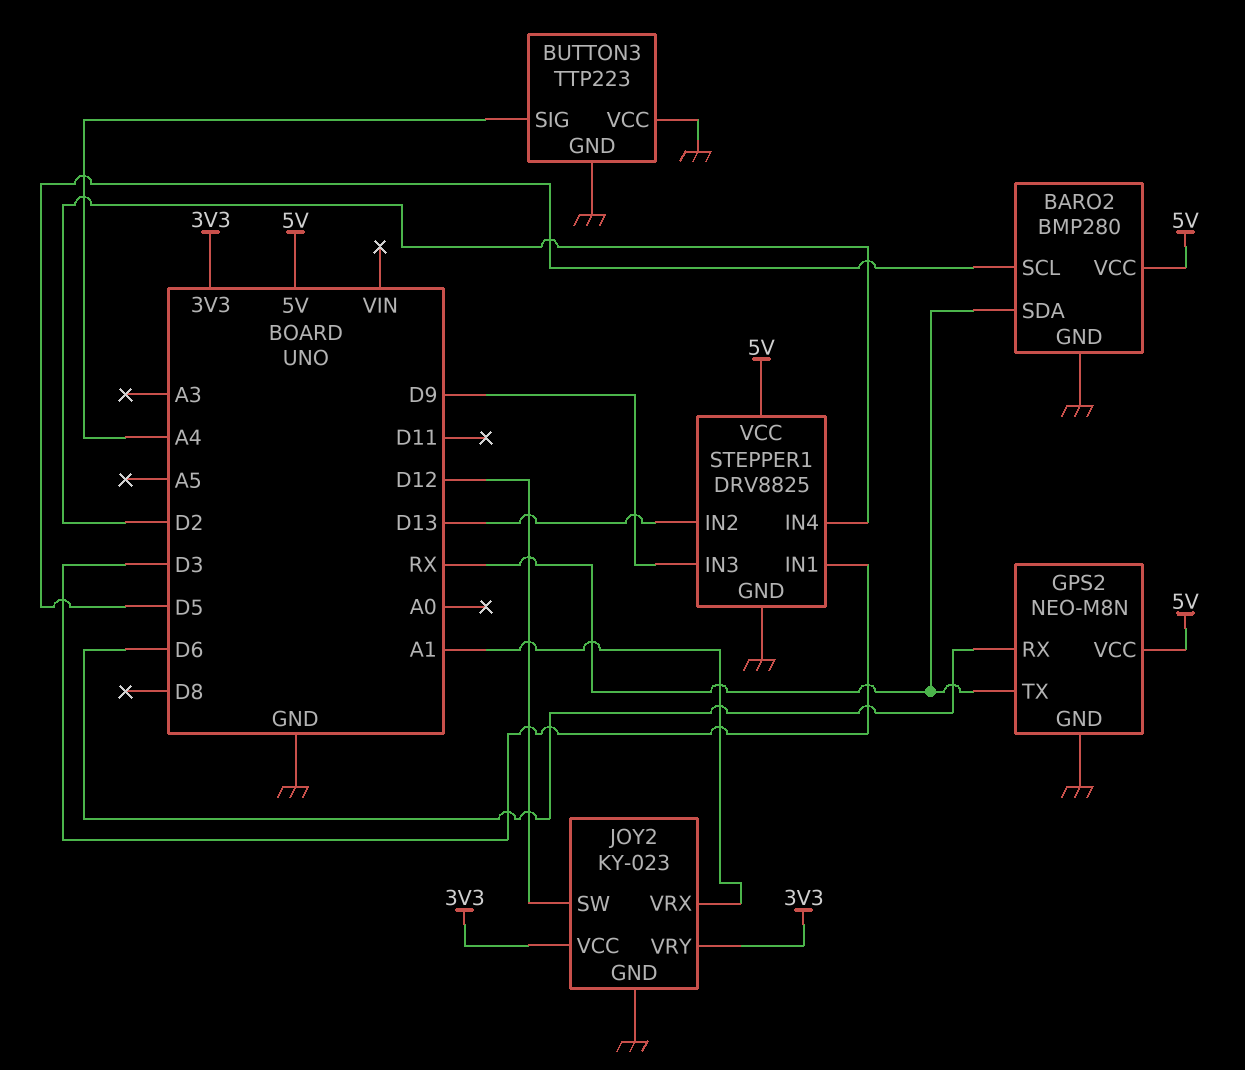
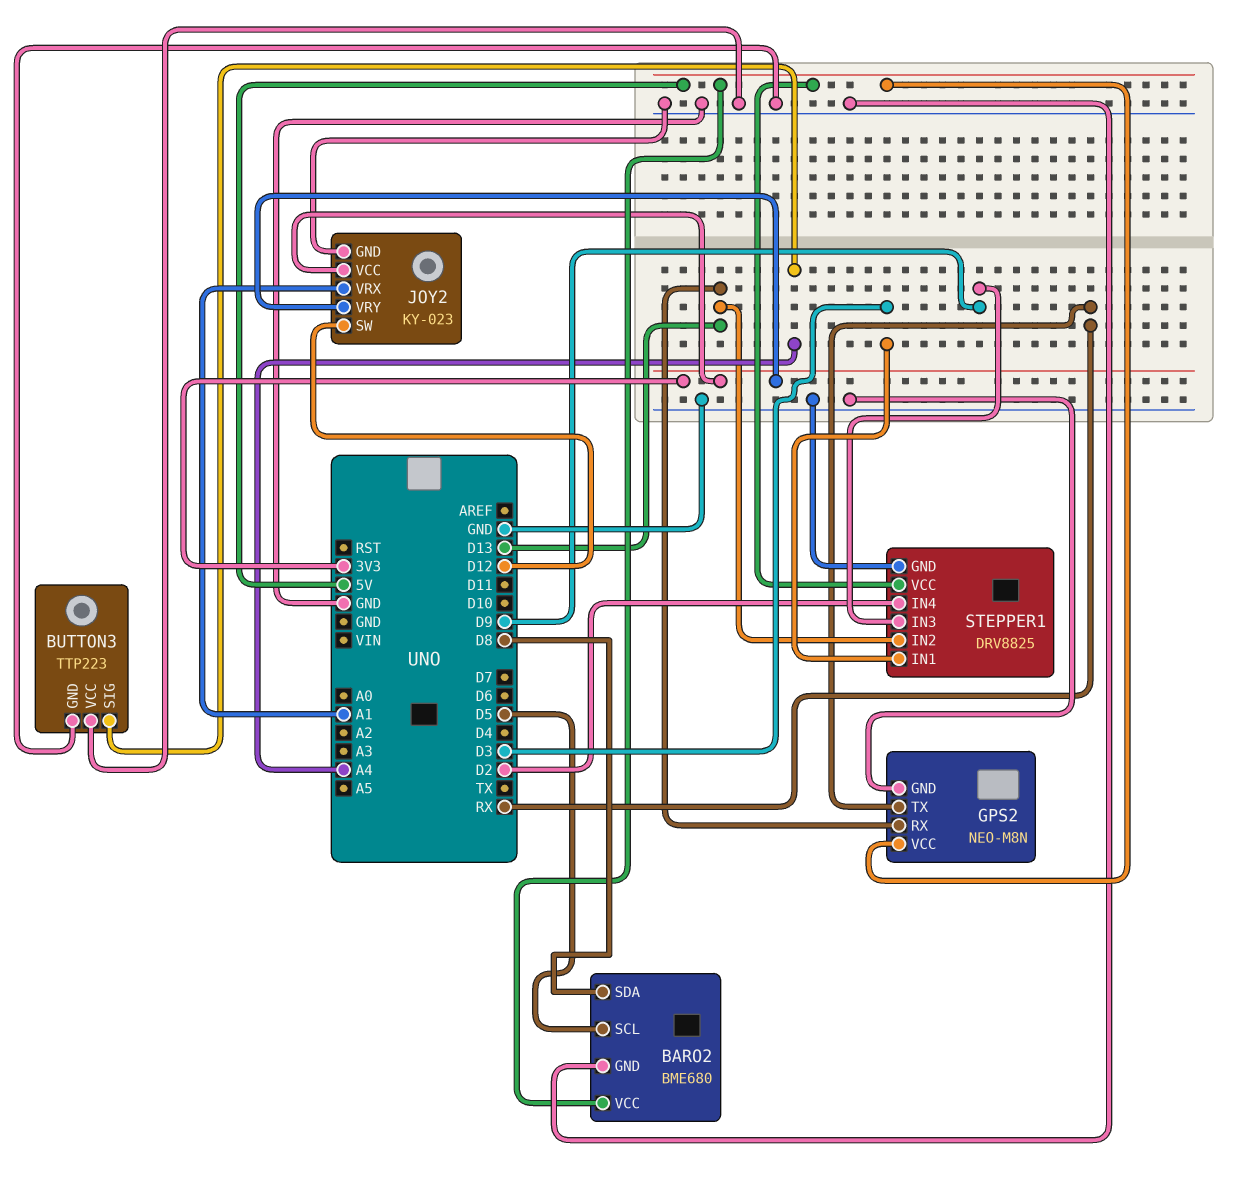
BARO2: BMP280 -> BME680
BARO2 pin SDA: RX -> D8
GPS2 pin RX: D6 -> D13

